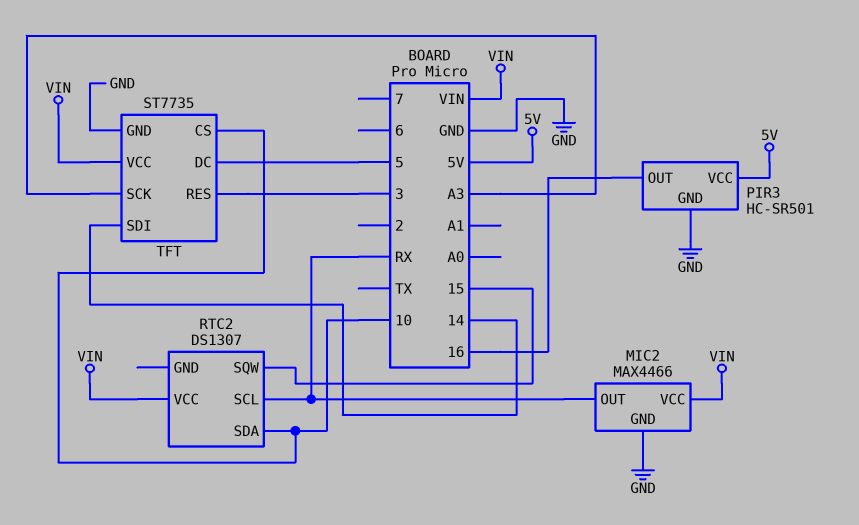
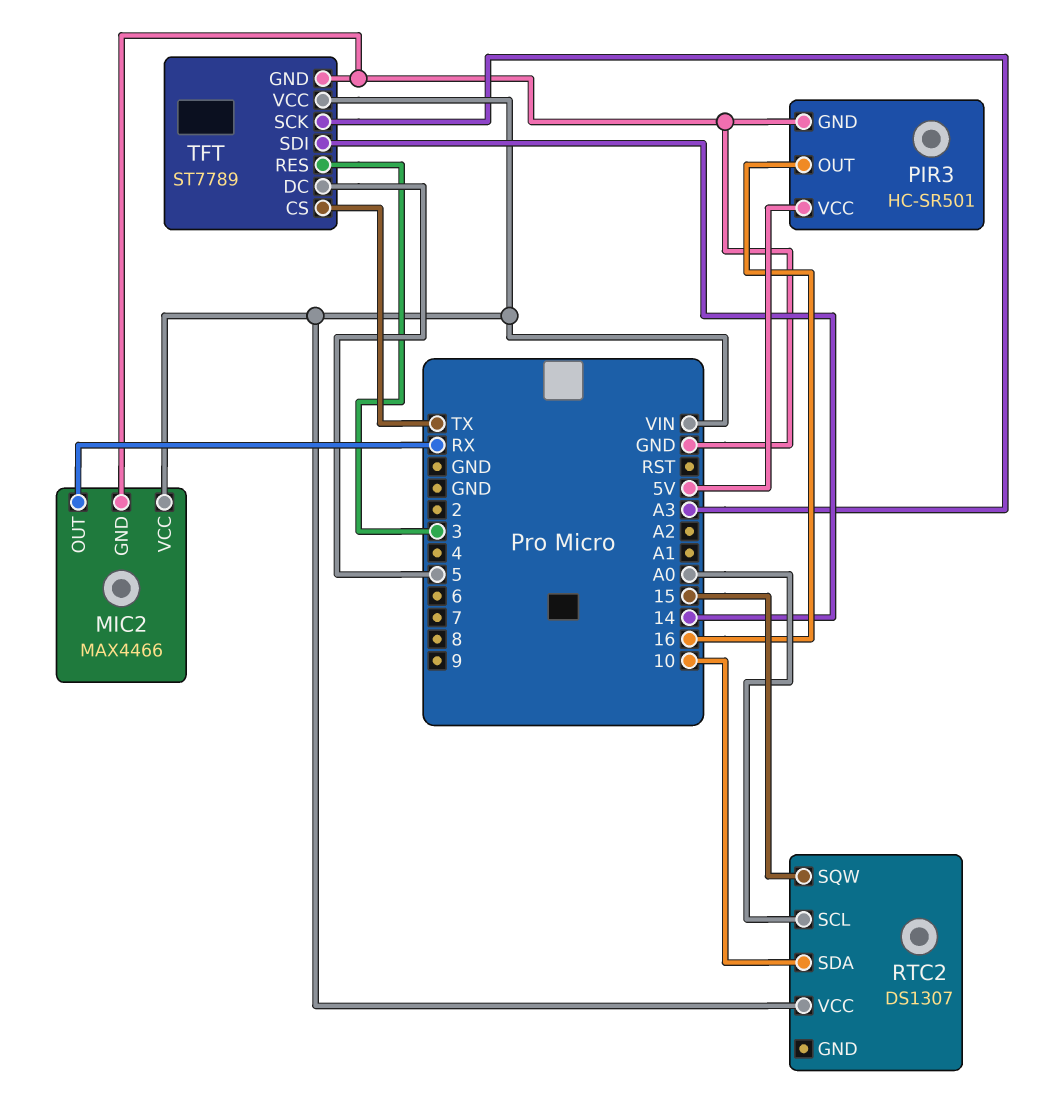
RTC2 pin SCL: RX -> A0
TFT: ST7735 -> ST7789
TFT pin CS: 10 -> TX

